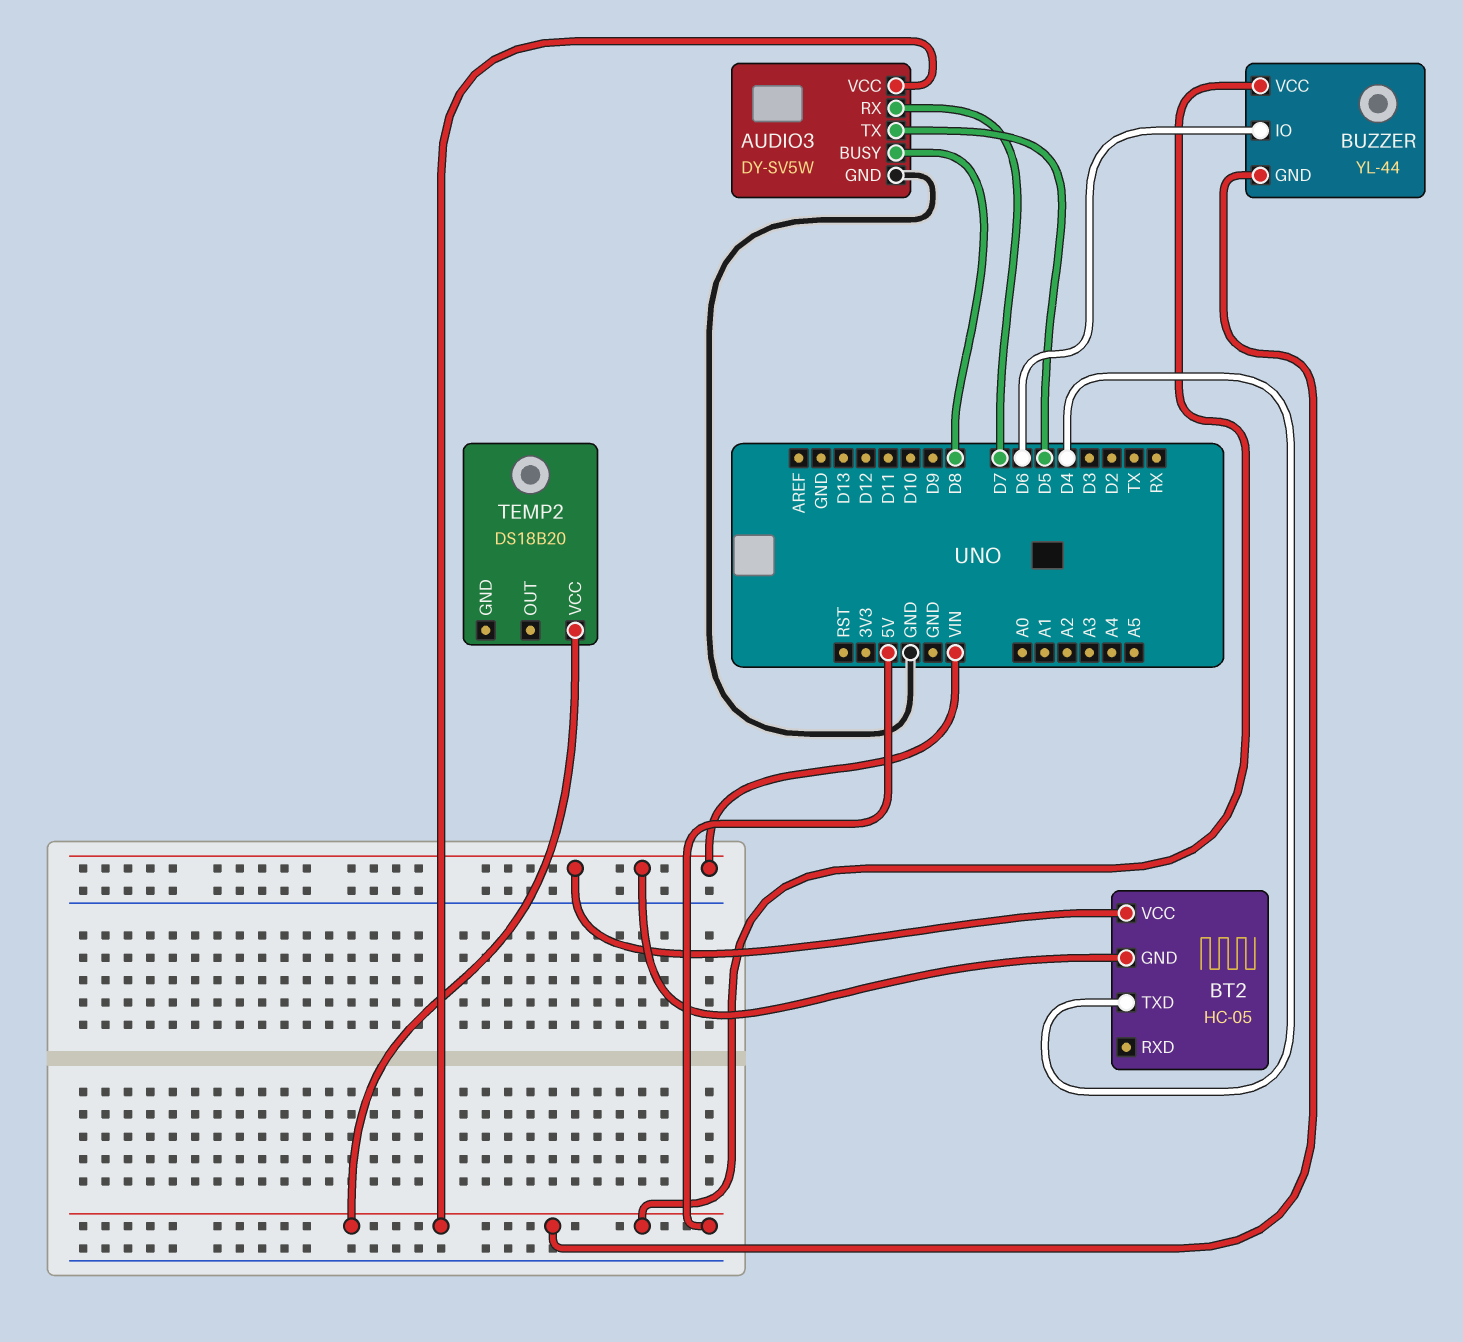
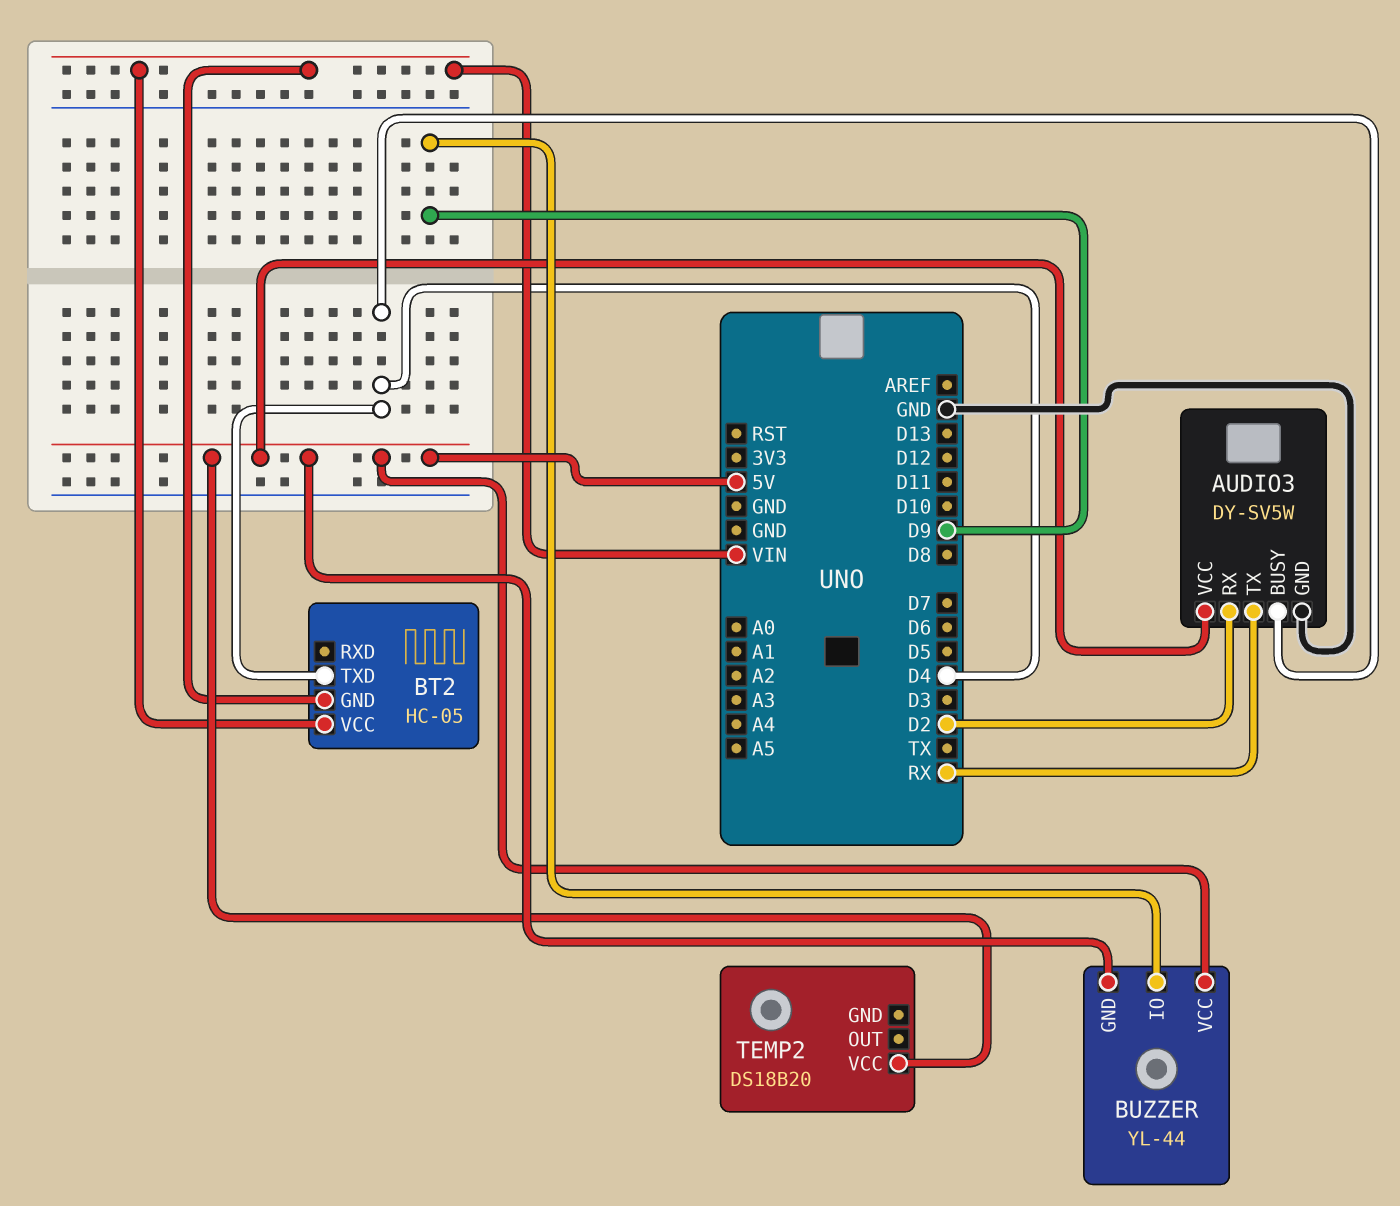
AUDIO3 pin BUSY: D8 -> D4
AUDIO3 pin RX: D7 -> D2
AUDIO3 pin TX: D5 -> RX
BUZZER pin IO: D6 -> D9

